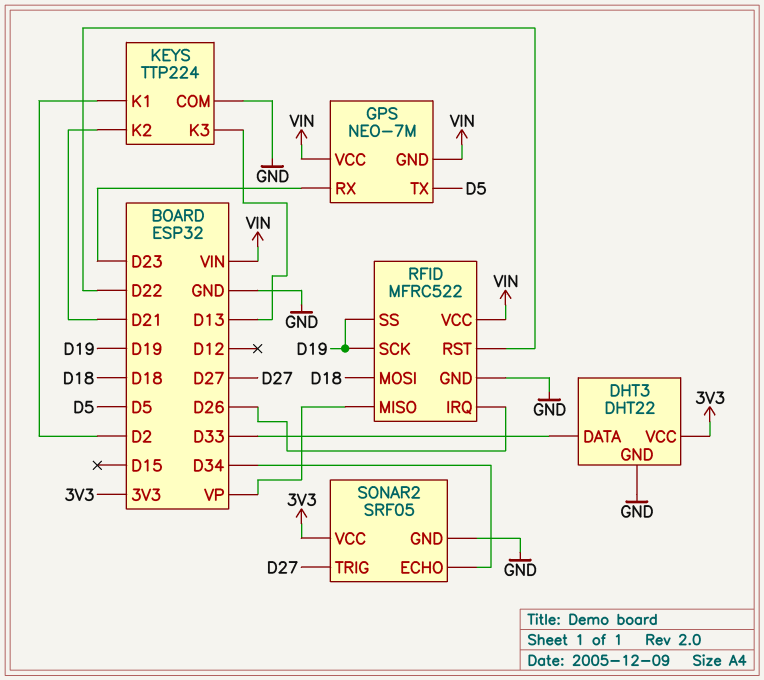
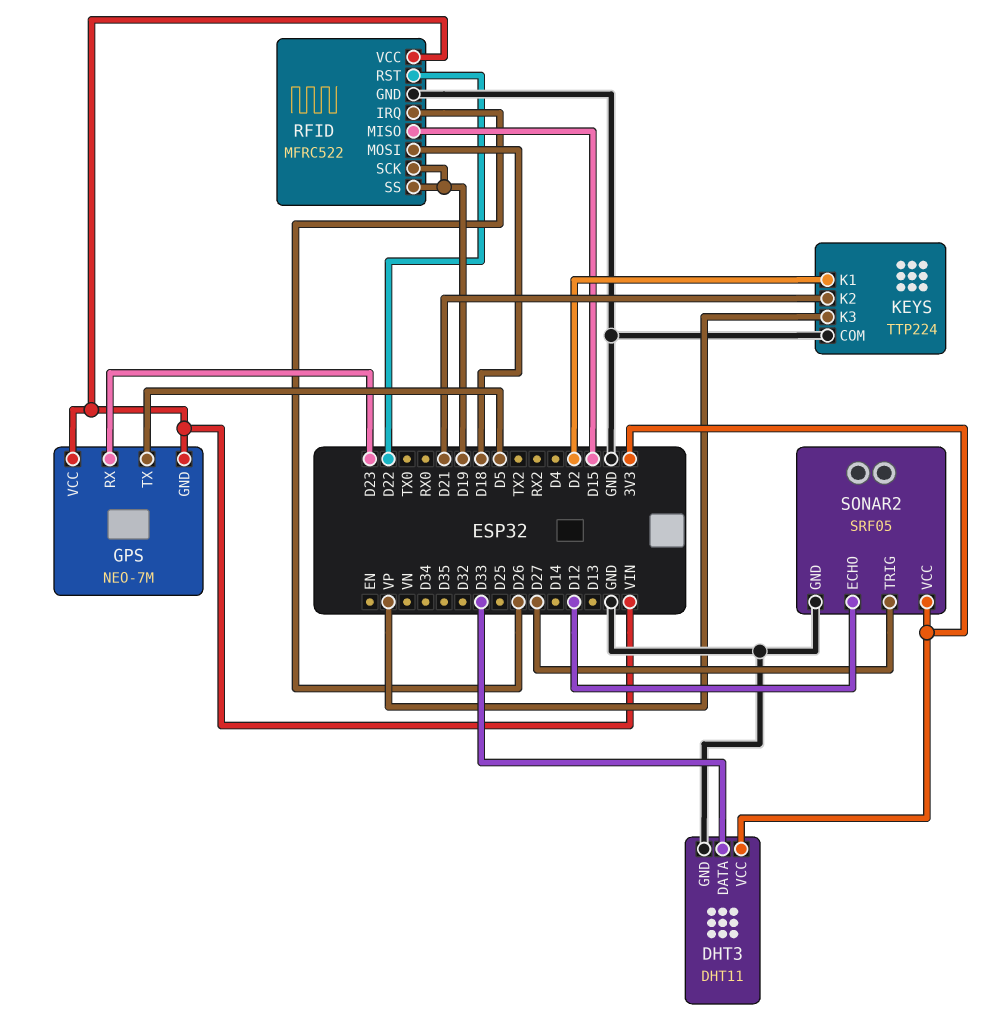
DHT3: DHT22 -> DHT11
KEYS pin K3: D13 -> VP
RFID pin MISO: VP -> D15
SONAR2 pin ECHO: D34 -> D12

